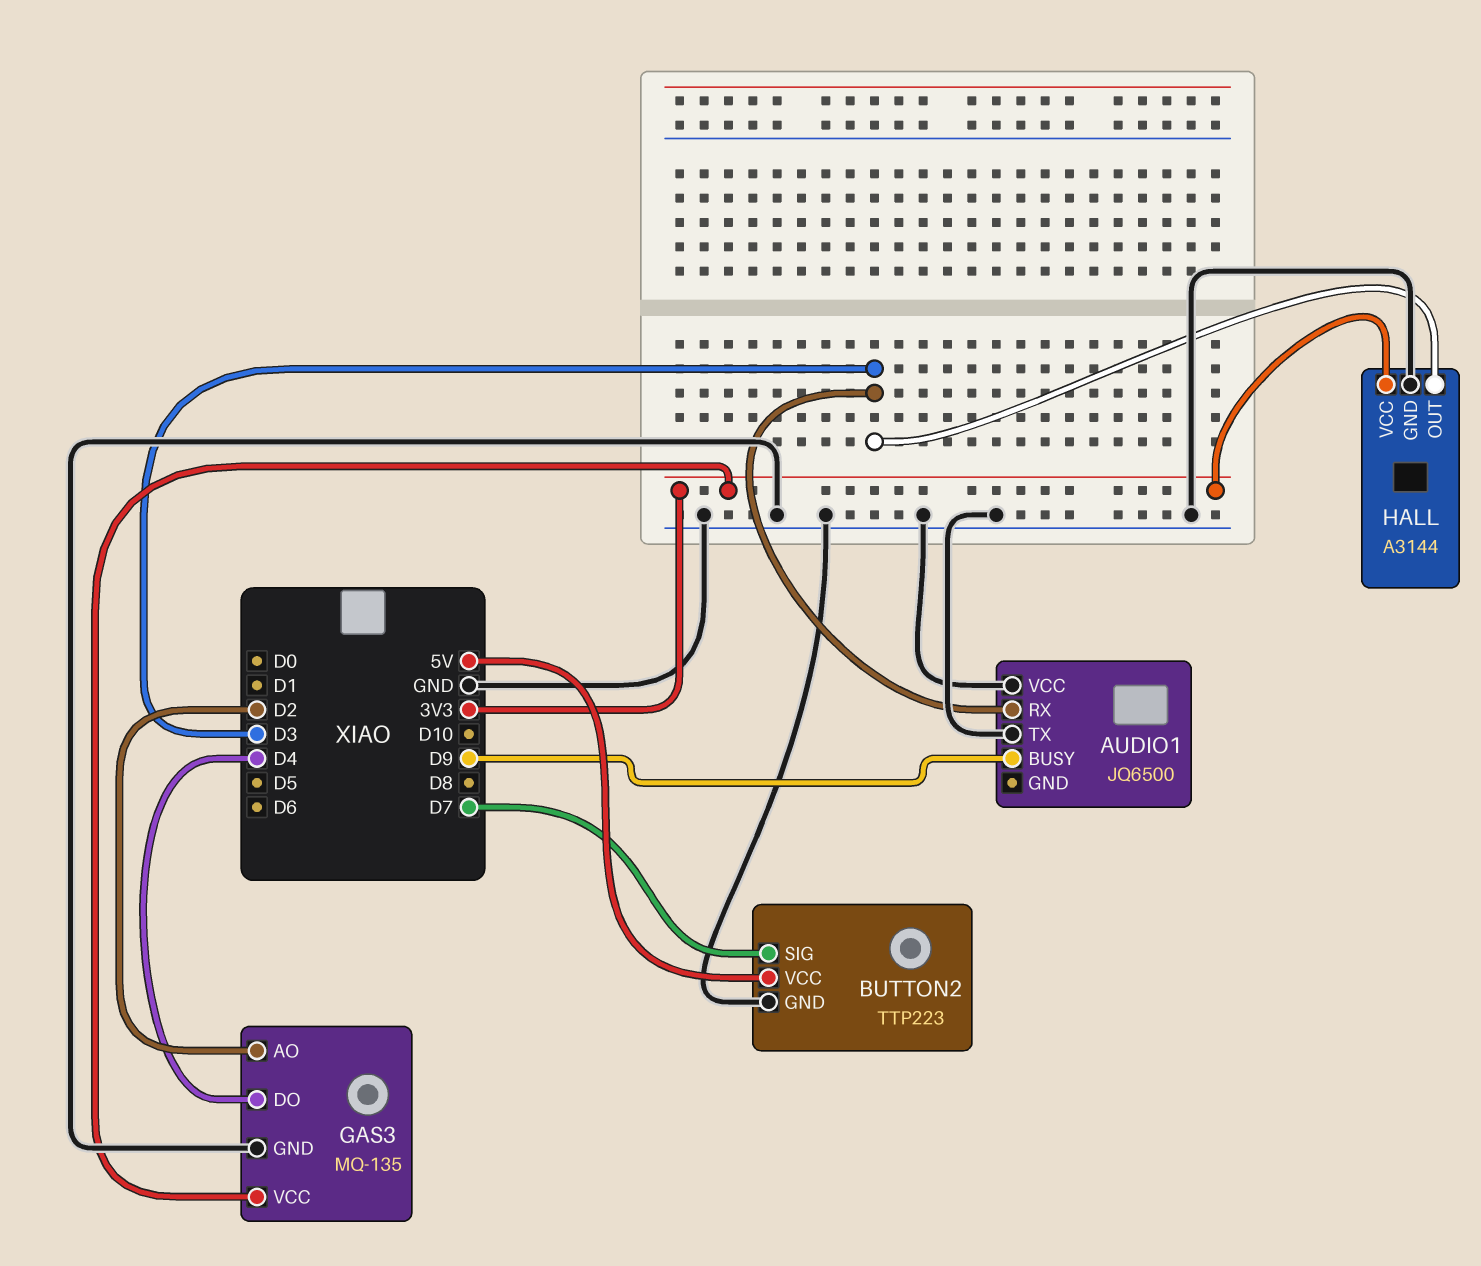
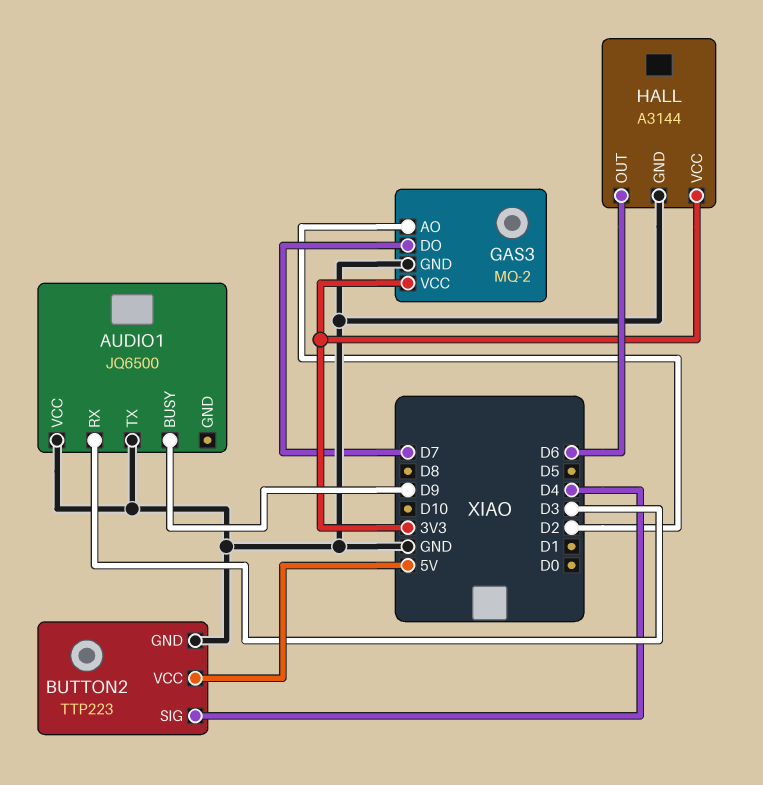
BUTTON2 pin SIG: D7 -> D4
GAS3: MQ-135 -> MQ-2
GAS3 pin DO: D4 -> D7
HALL pin OUT: D3 -> D6

